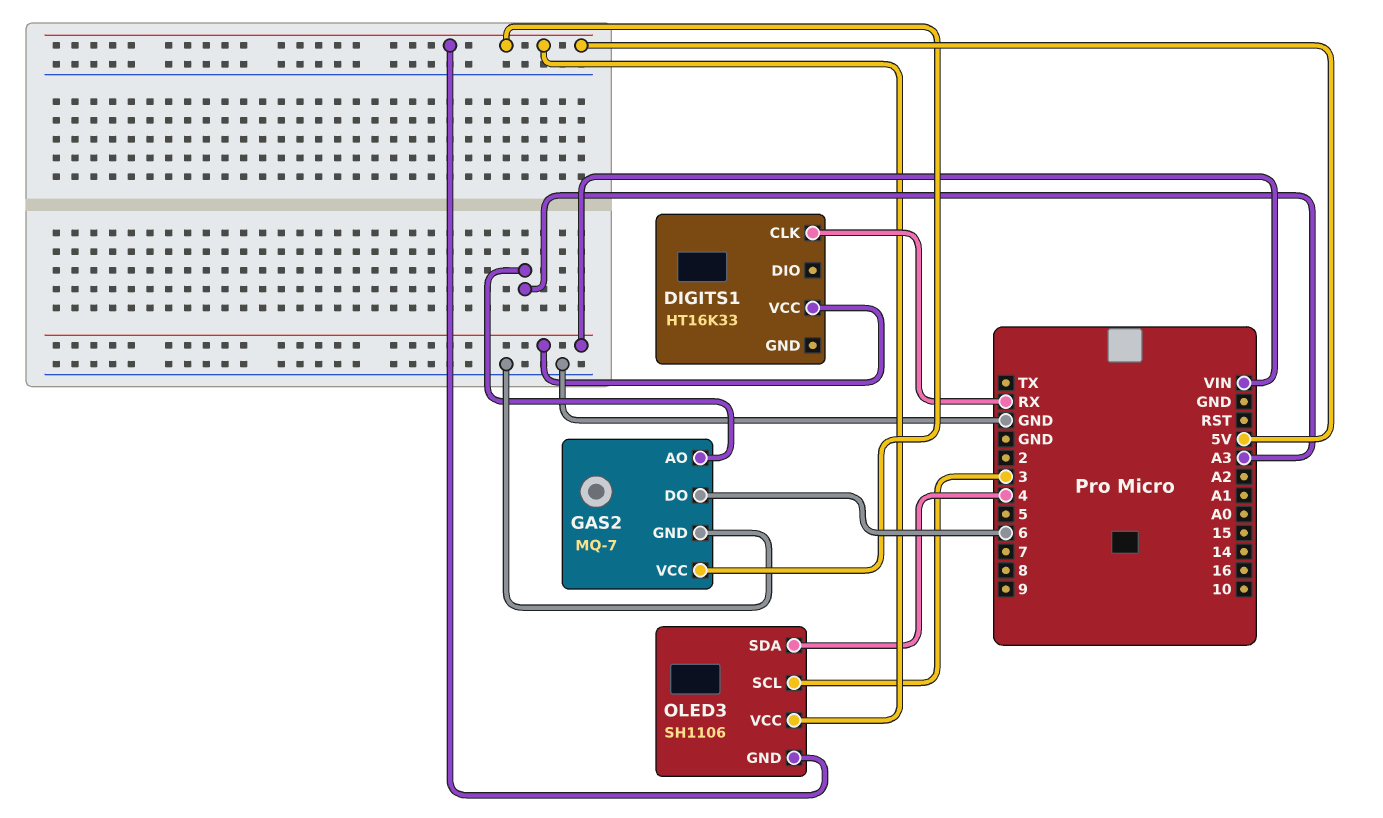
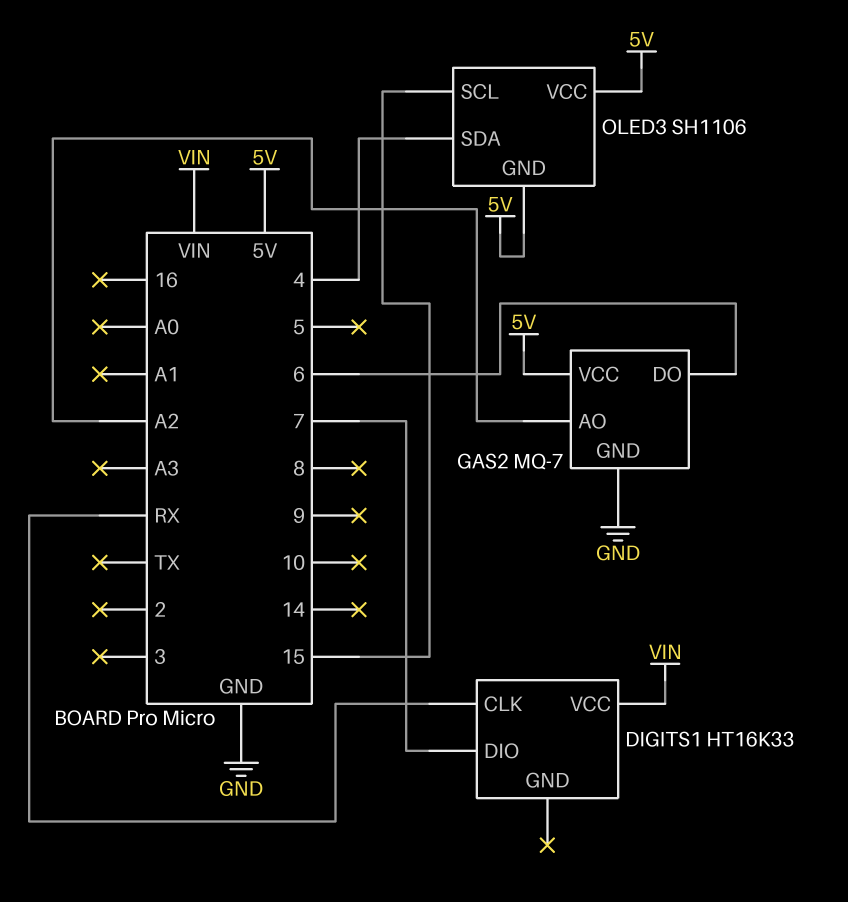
DIGITS1 pin DIO: none -> 7
GAS2 pin AO: A3 -> A2
OLED3 pin SCL: 3 -> 15

